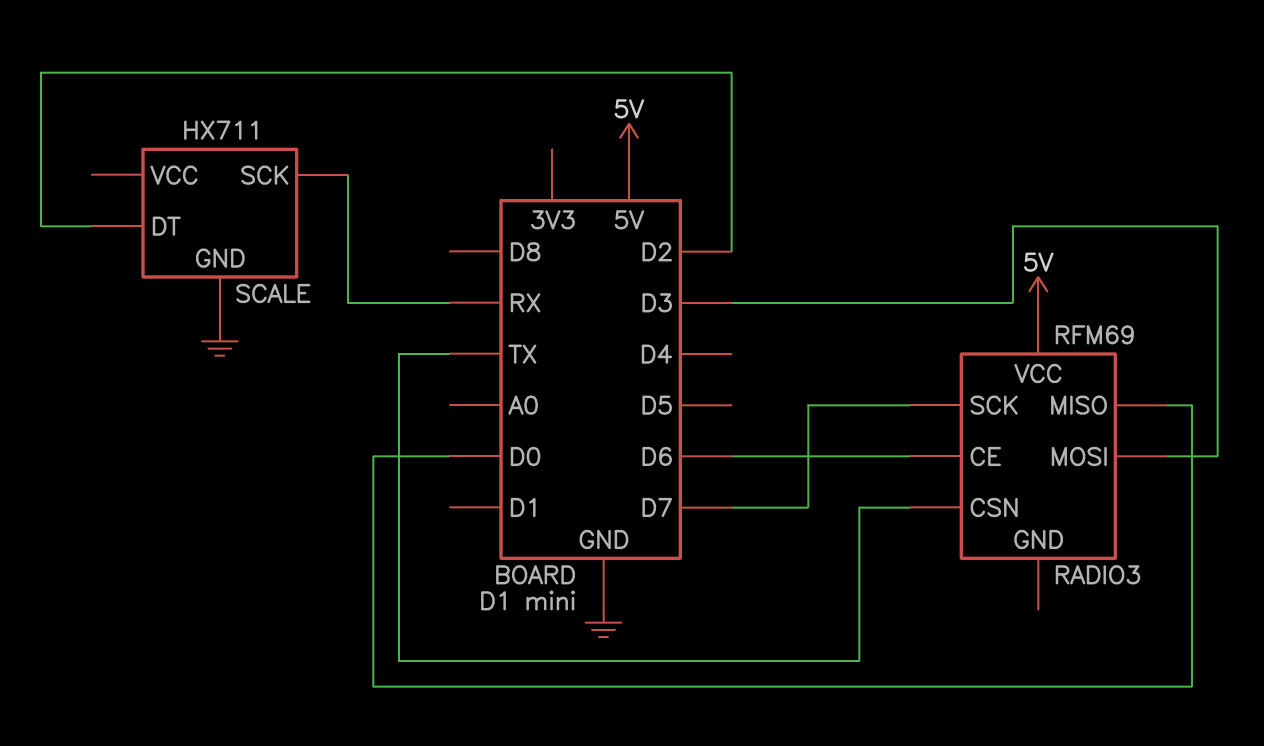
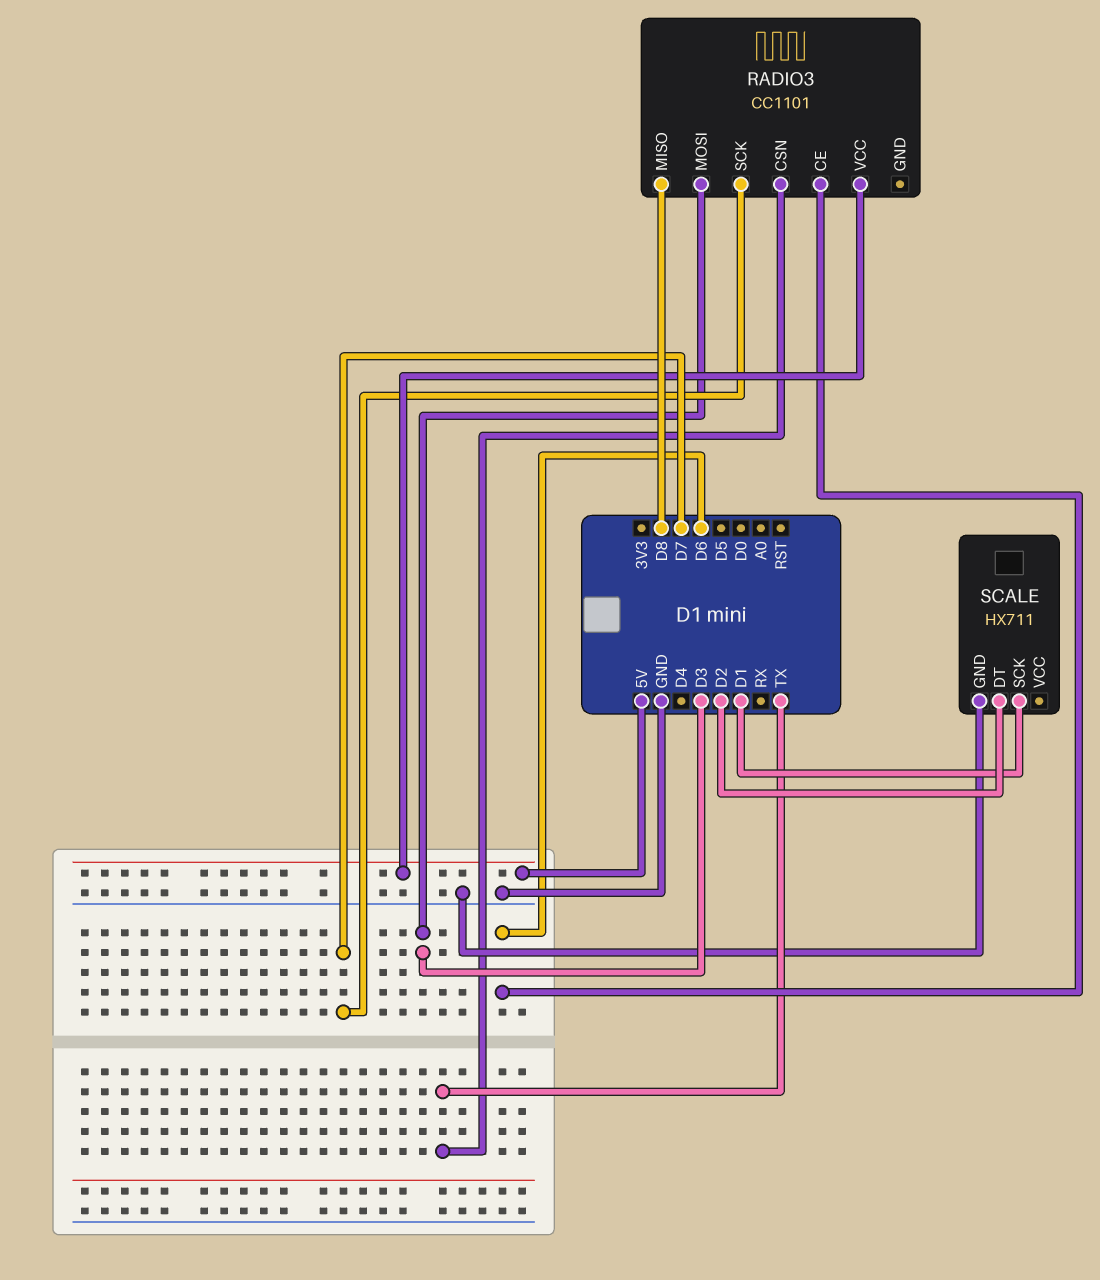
RADIO3: RFM69 -> CC1101
RADIO3 pin MISO: D0 -> D8
SCALE pin SCK: RX -> D1

